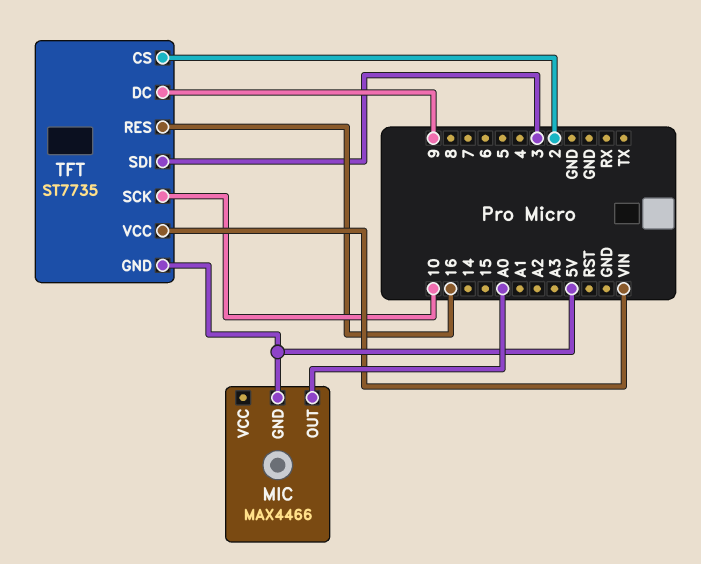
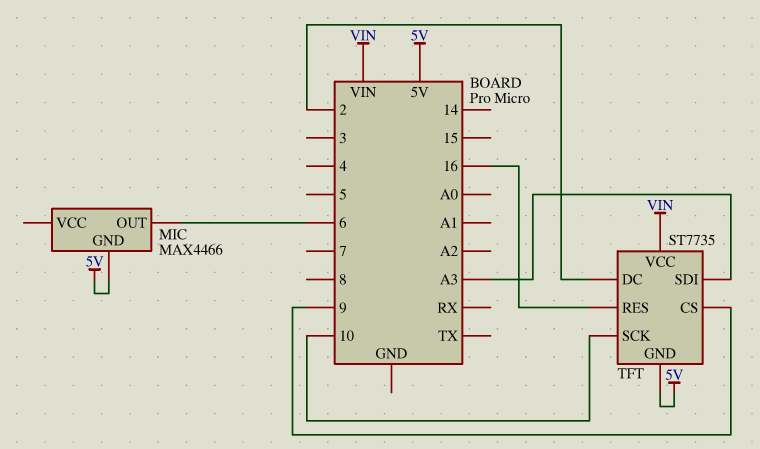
MIC pin OUT: A0 -> 6
TFT pin CS: 2 -> 9
TFT pin DC: 9 -> 2
TFT pin SDI: 3 -> A3

